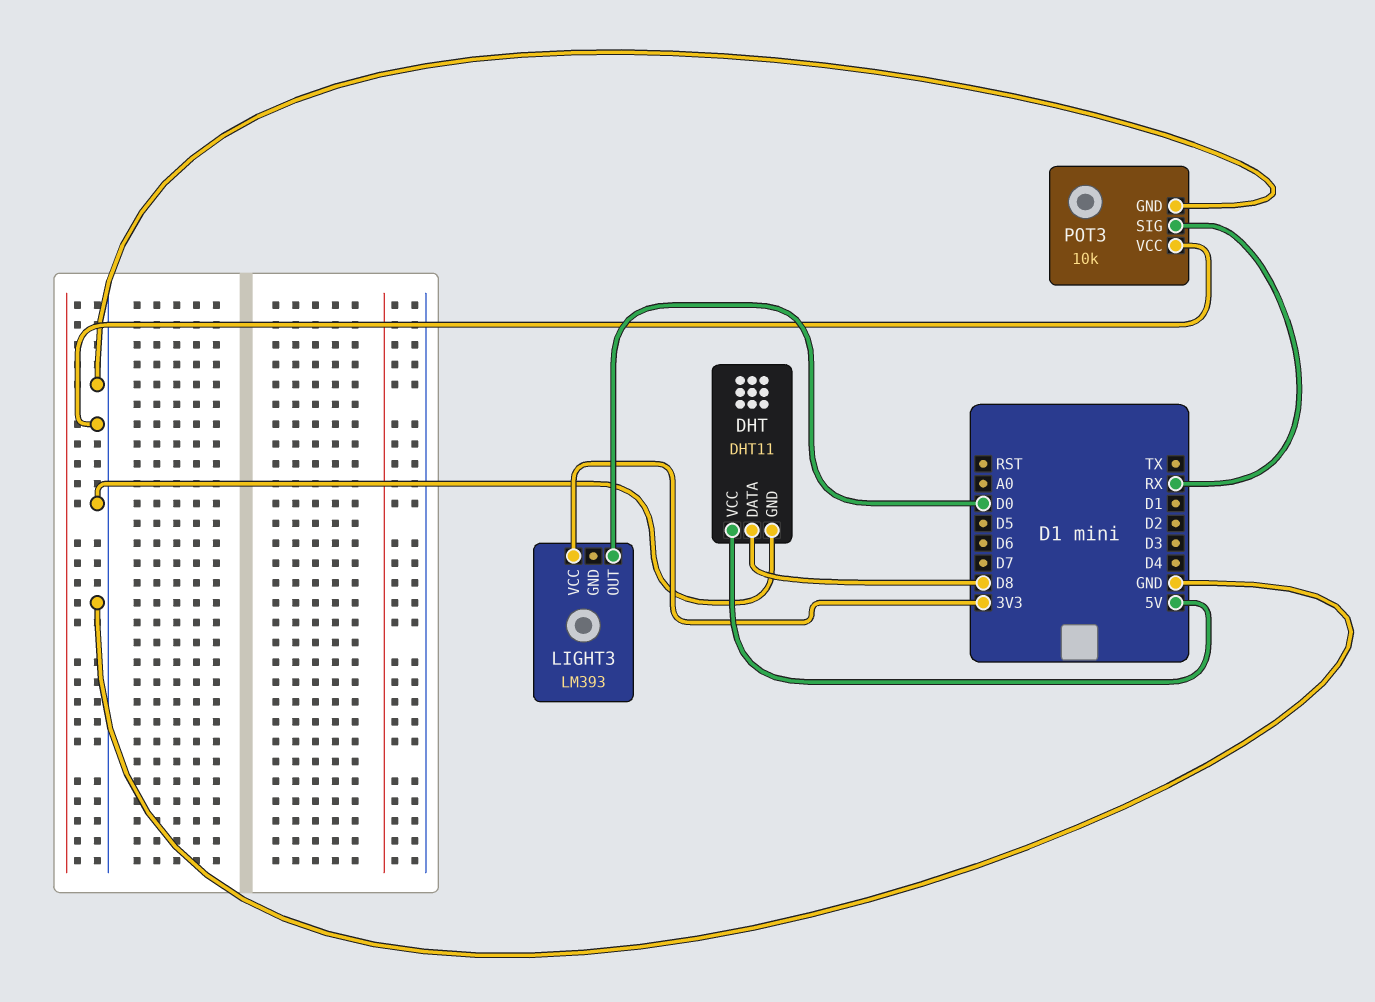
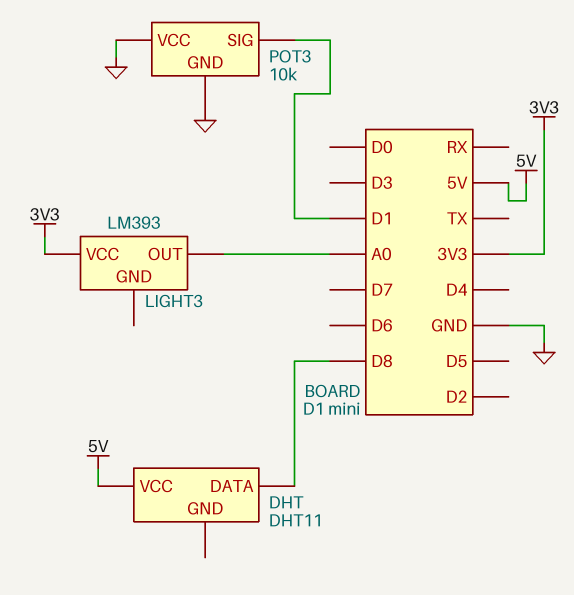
DHT pin GND: GND -> none
LIGHT3 pin OUT: D0 -> A0
POT3 pin SIG: RX -> D1

